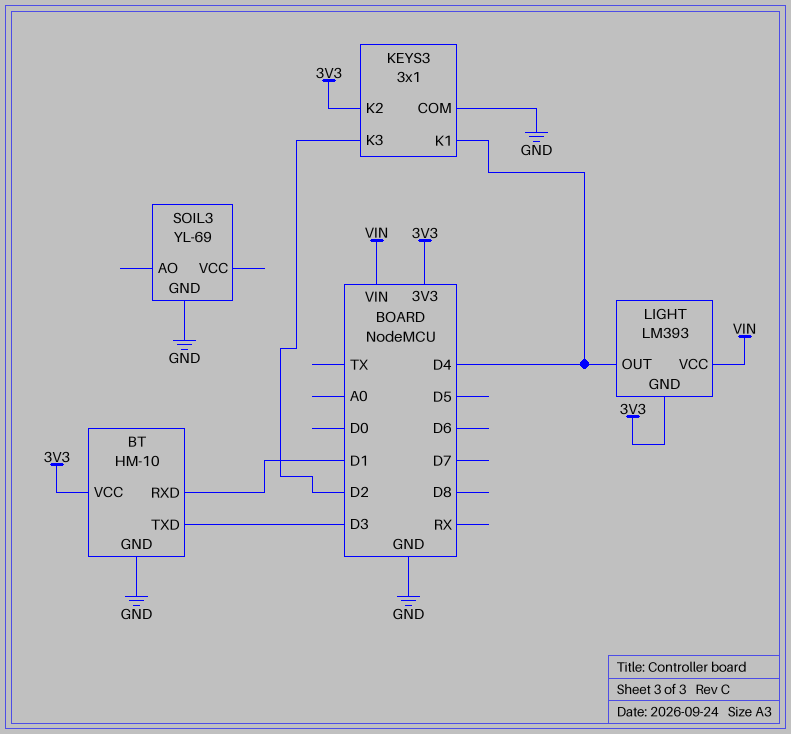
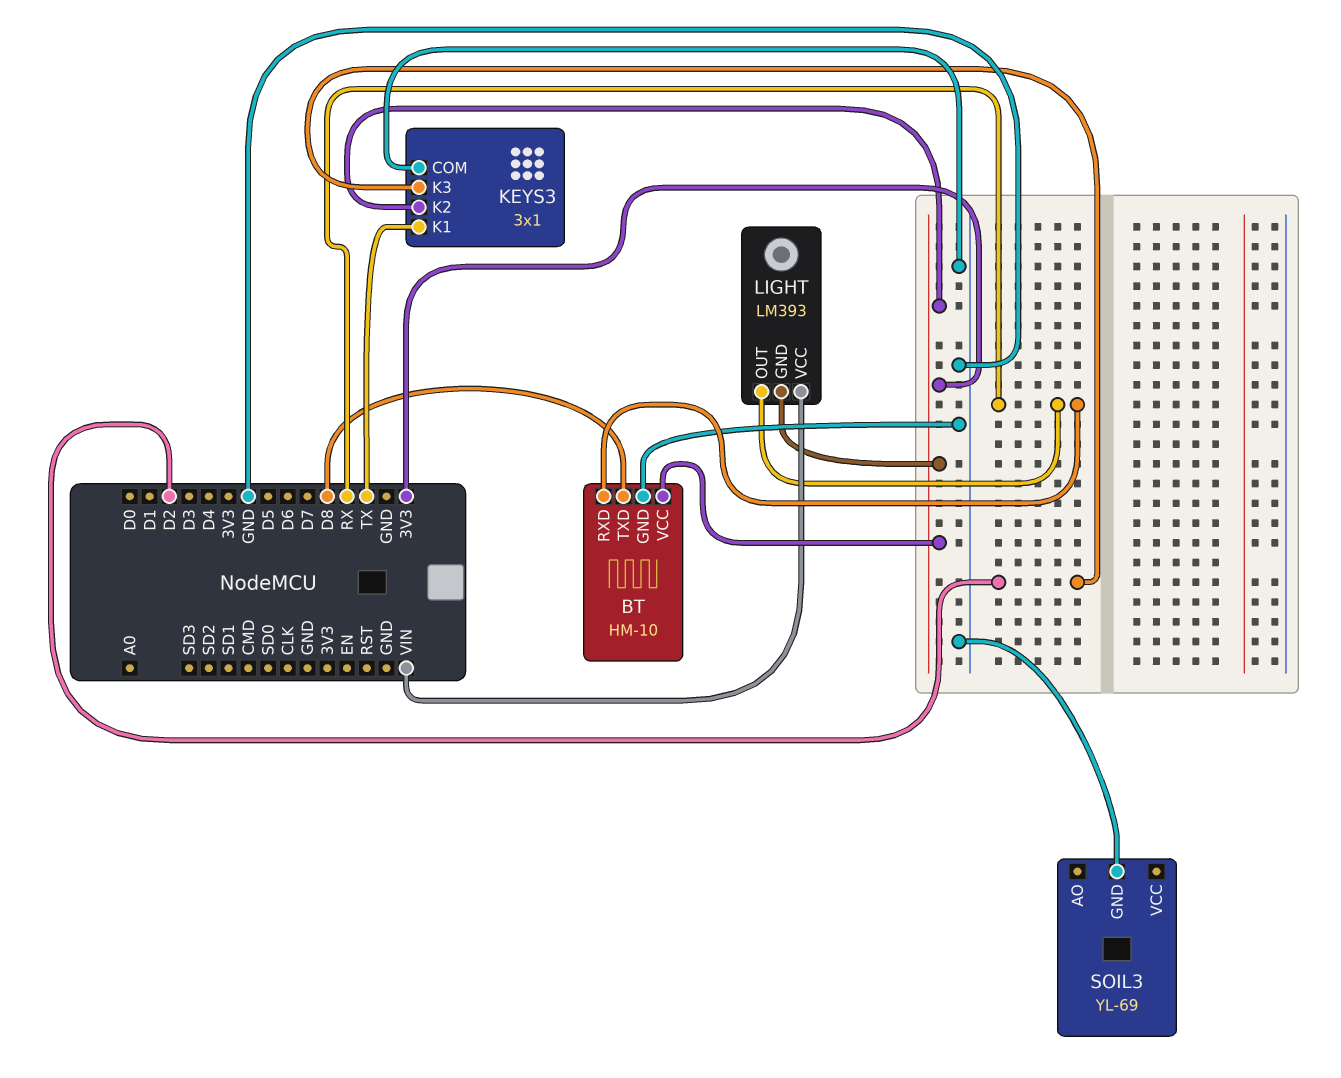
BT pin RXD: D1 -> RX
BT pin TXD: D3 -> D8
KEYS3 pin K1: D4 -> TX
LIGHT pin OUT: D4 -> RX

